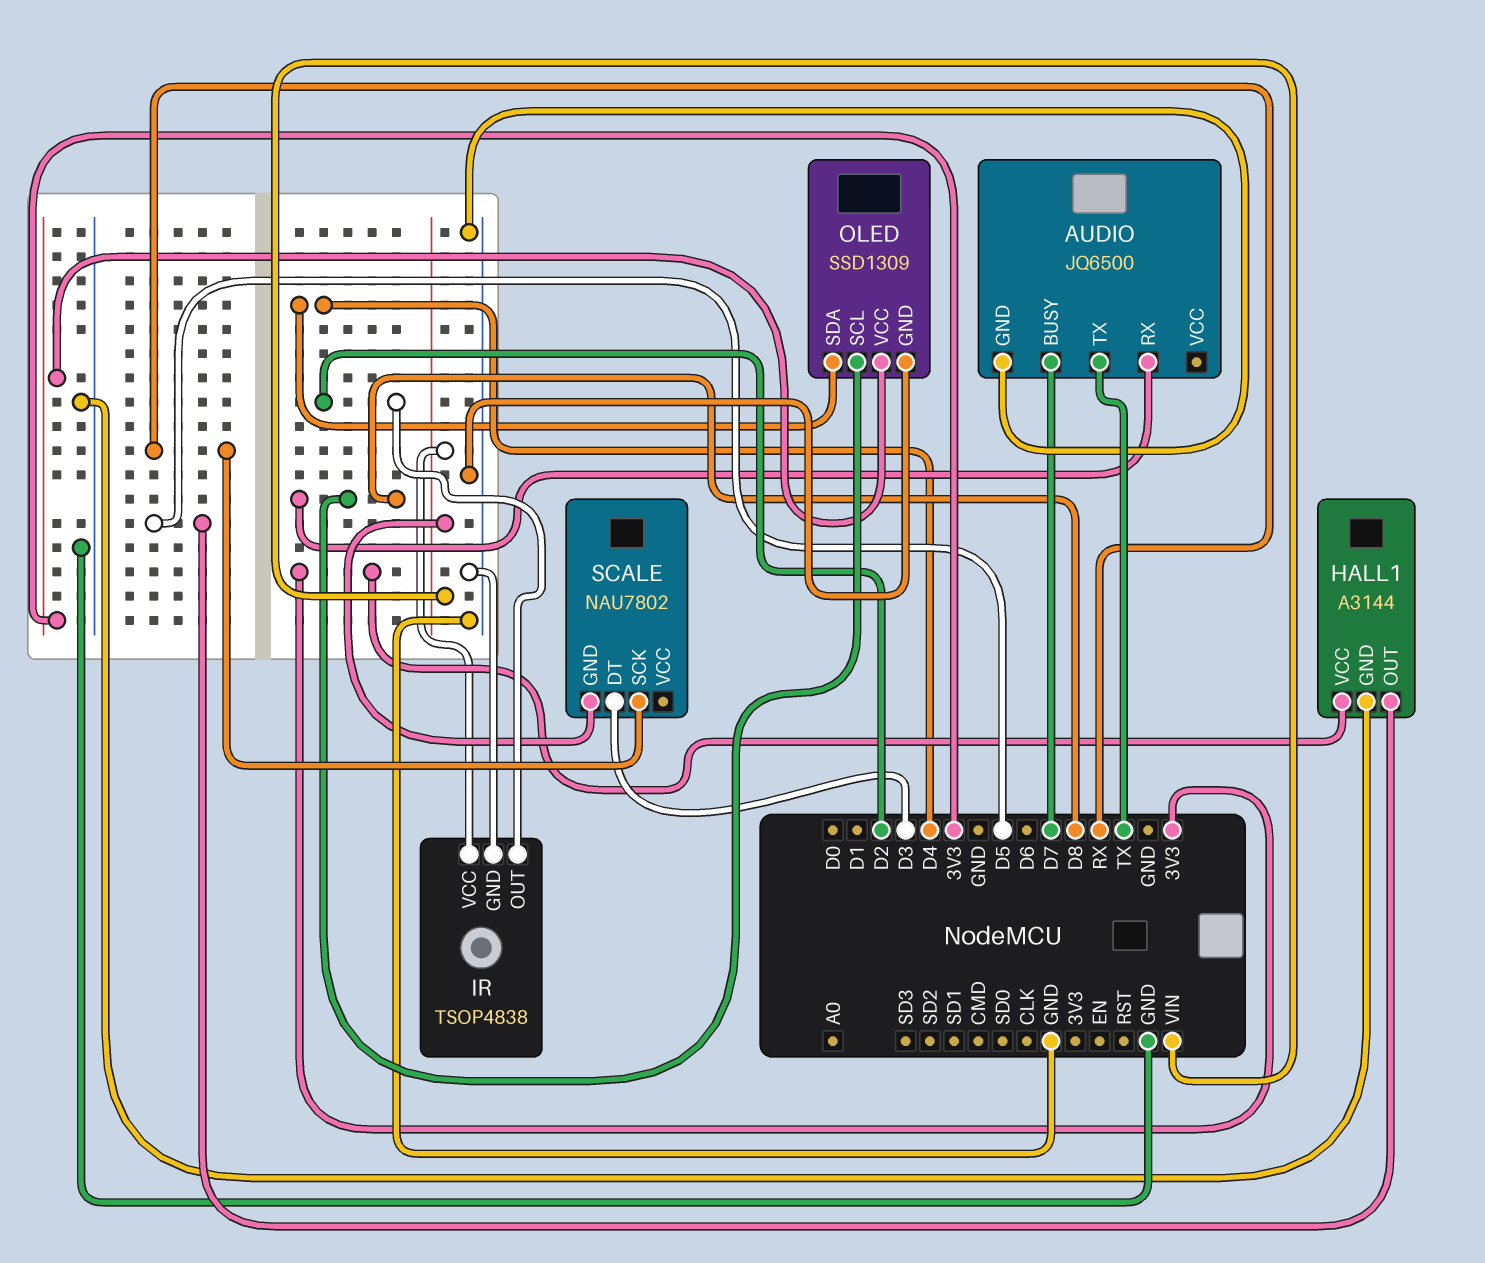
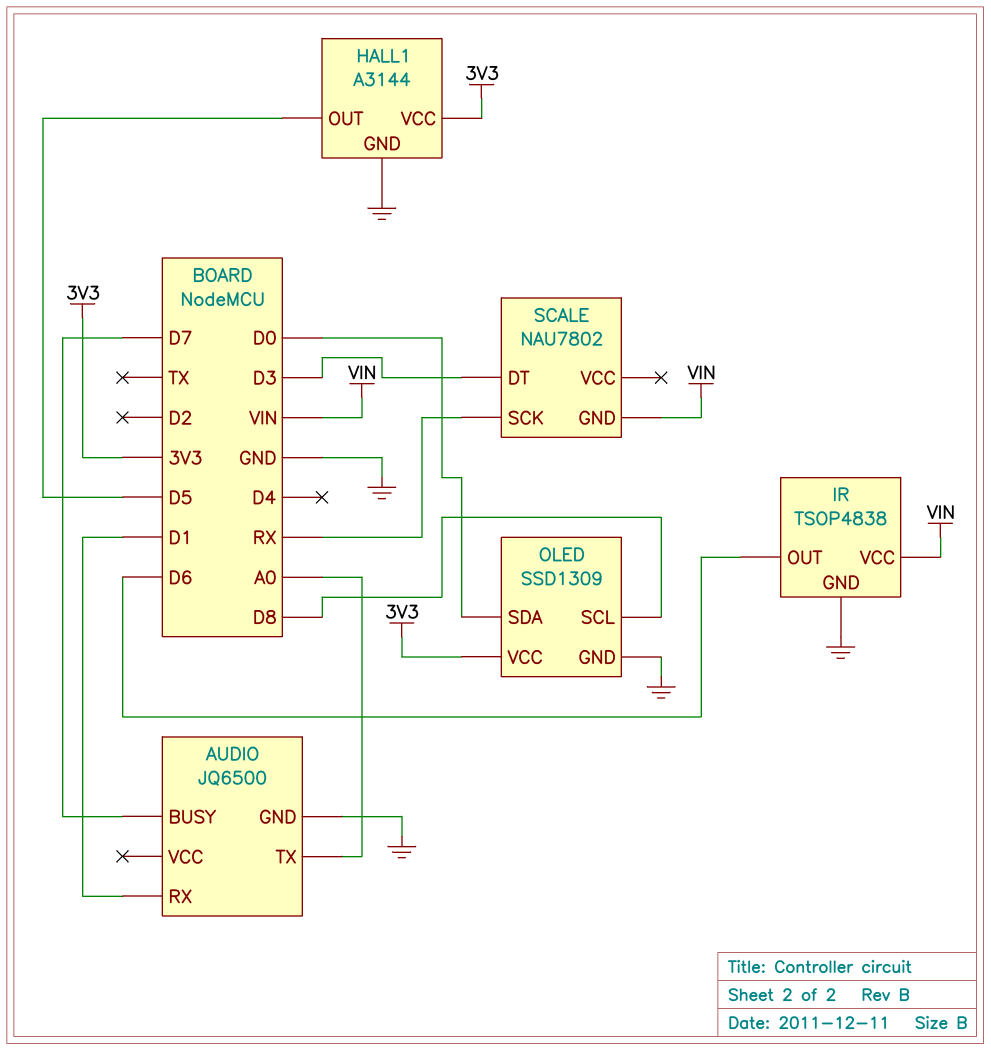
AUDIO pin RX: D8 -> D1
AUDIO pin TX: TX -> A0
IR pin OUT: D2 -> D6
OLED pin SDA: D4 -> D0

